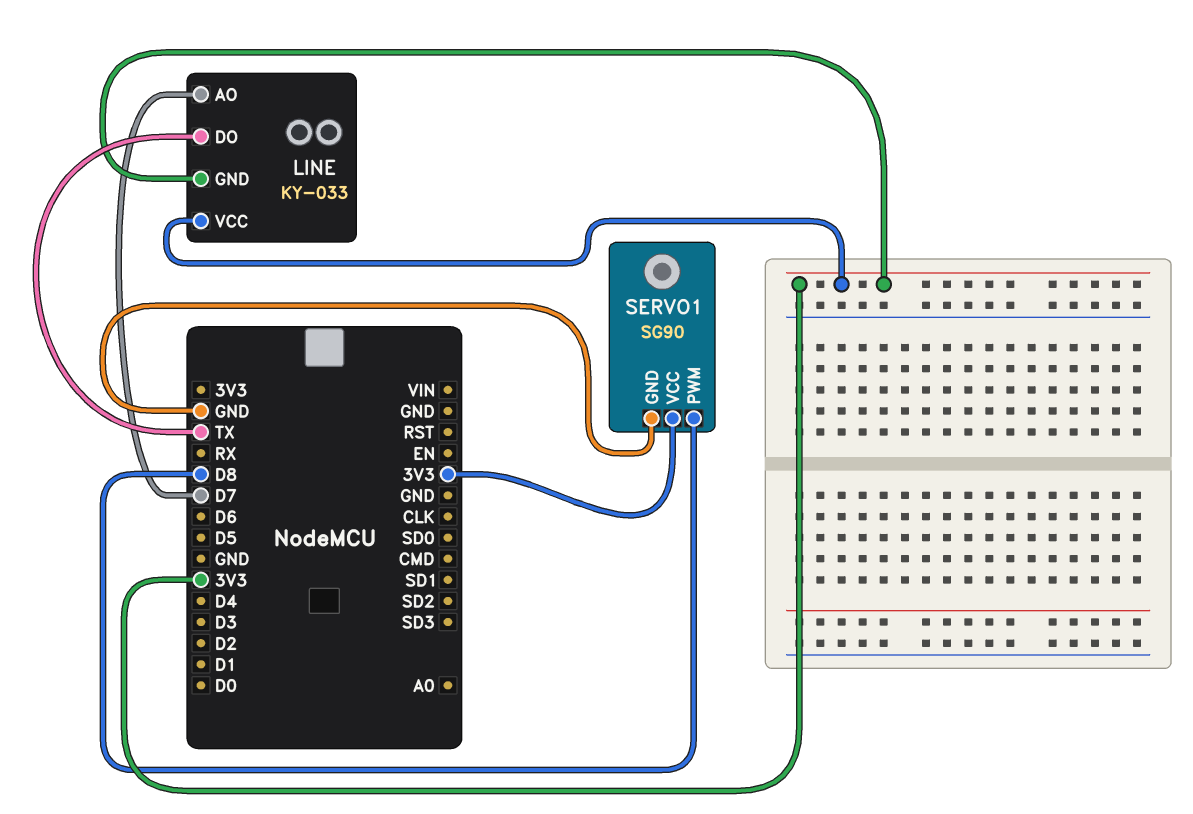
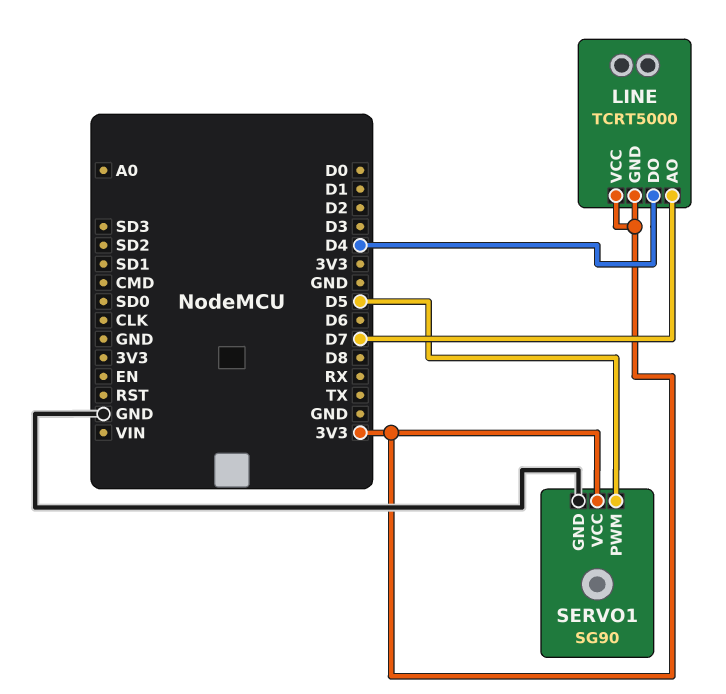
LINE: KY-033 -> TCRT5000
LINE pin DO: TX -> D4
SERVO1 pin PWM: D8 -> D5

